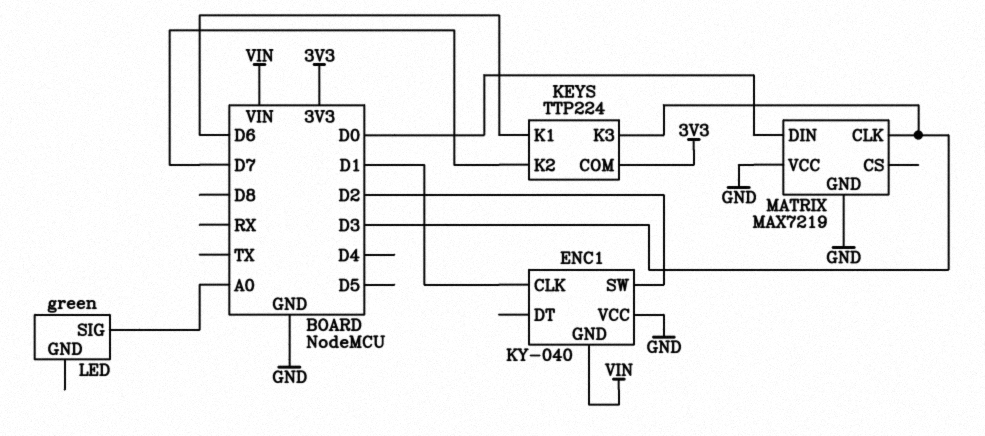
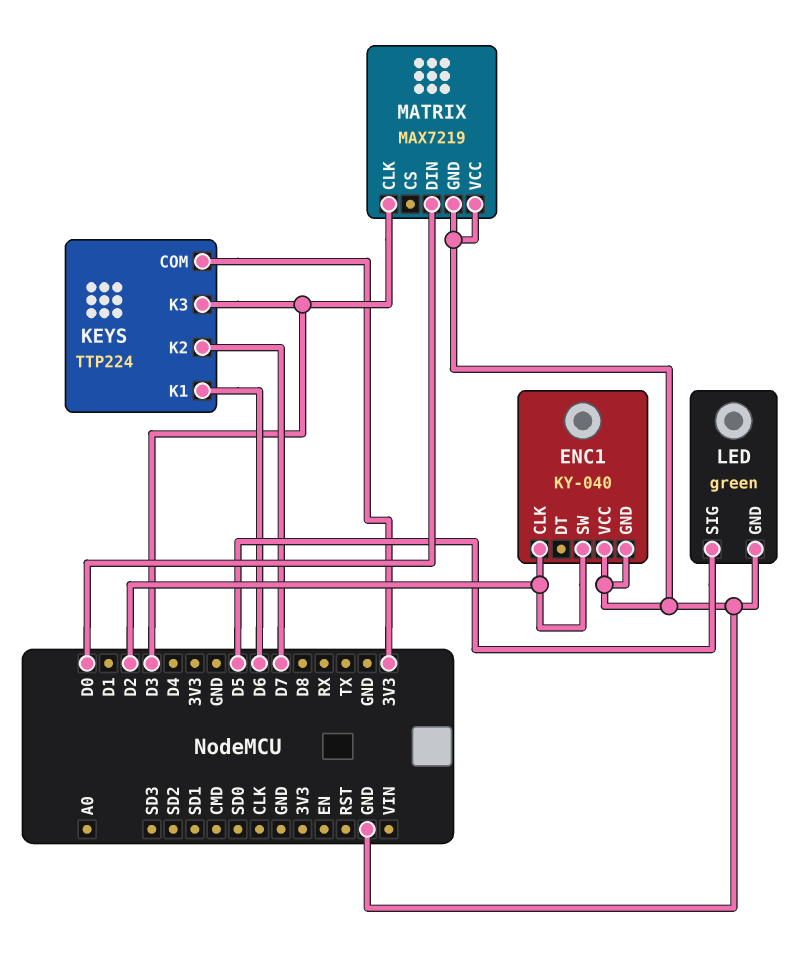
ENC1 pin CLK: D1 -> D2
ENC1 pin GND: VIN -> GND
LED pin GND: none -> GND
LED pin SIG: A0 -> D5

